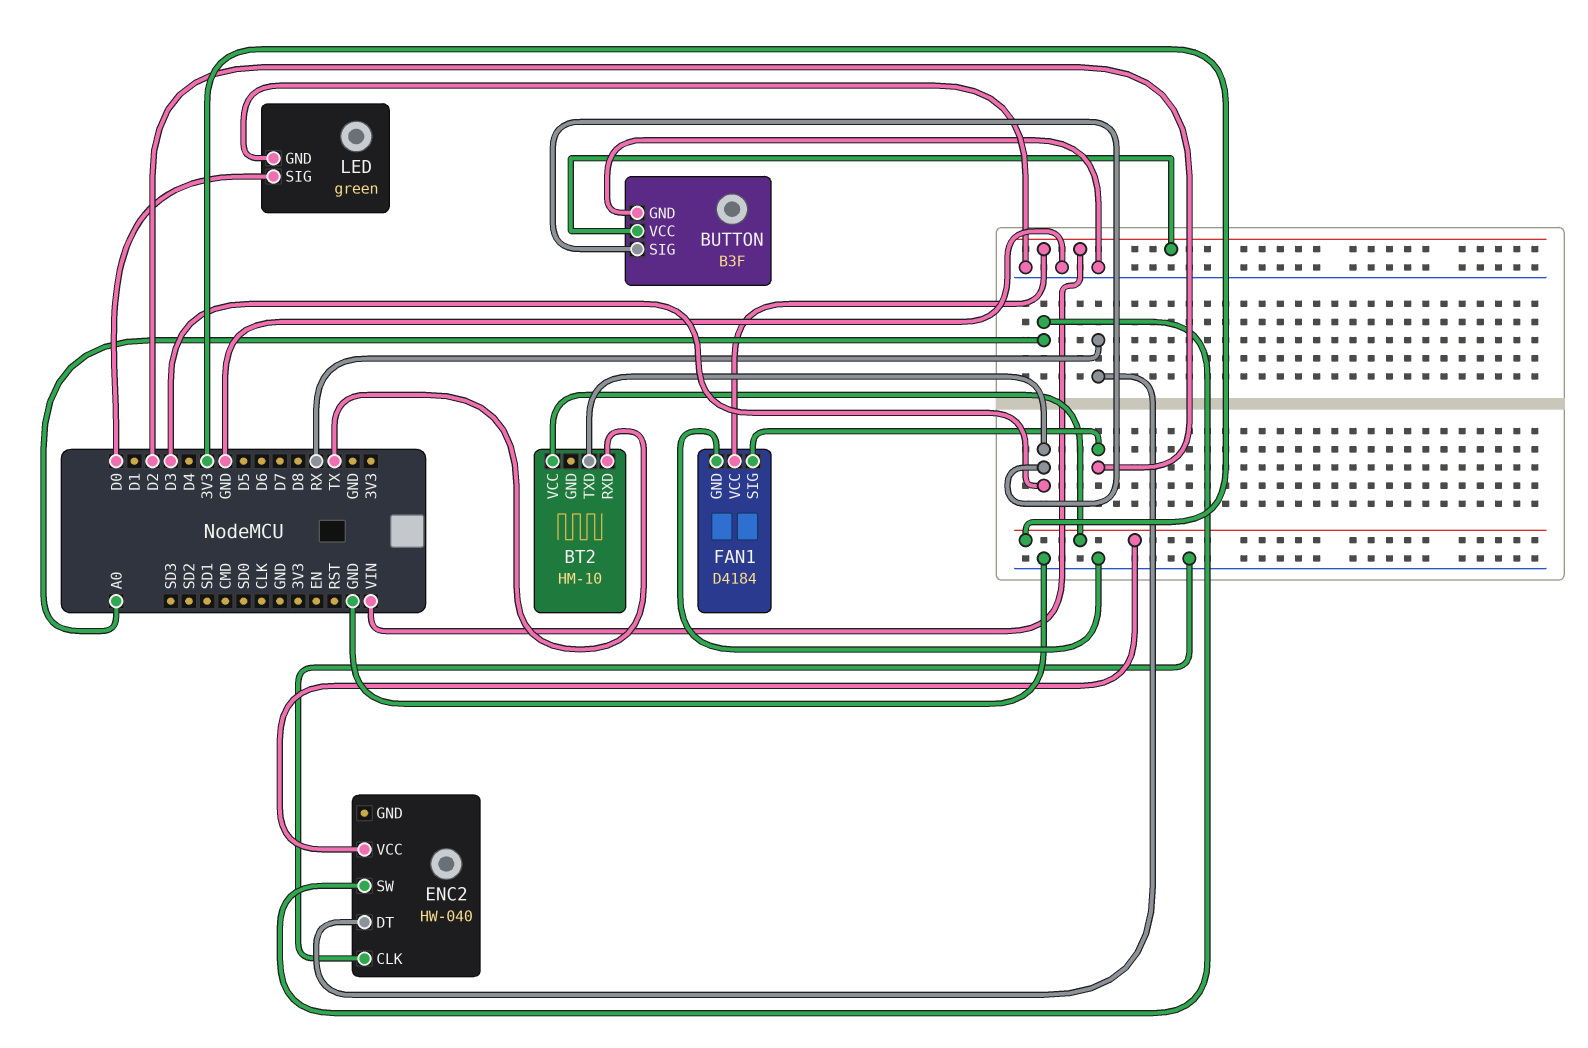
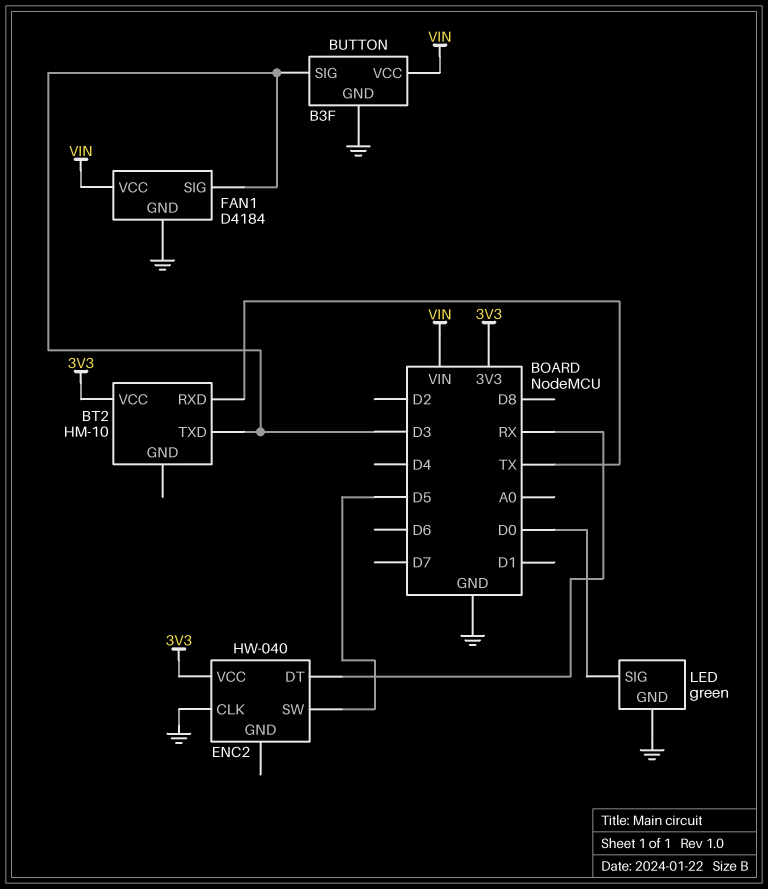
ENC2 pin SW: A0 -> D5
FAN1 pin SIG: D2 -> D3

